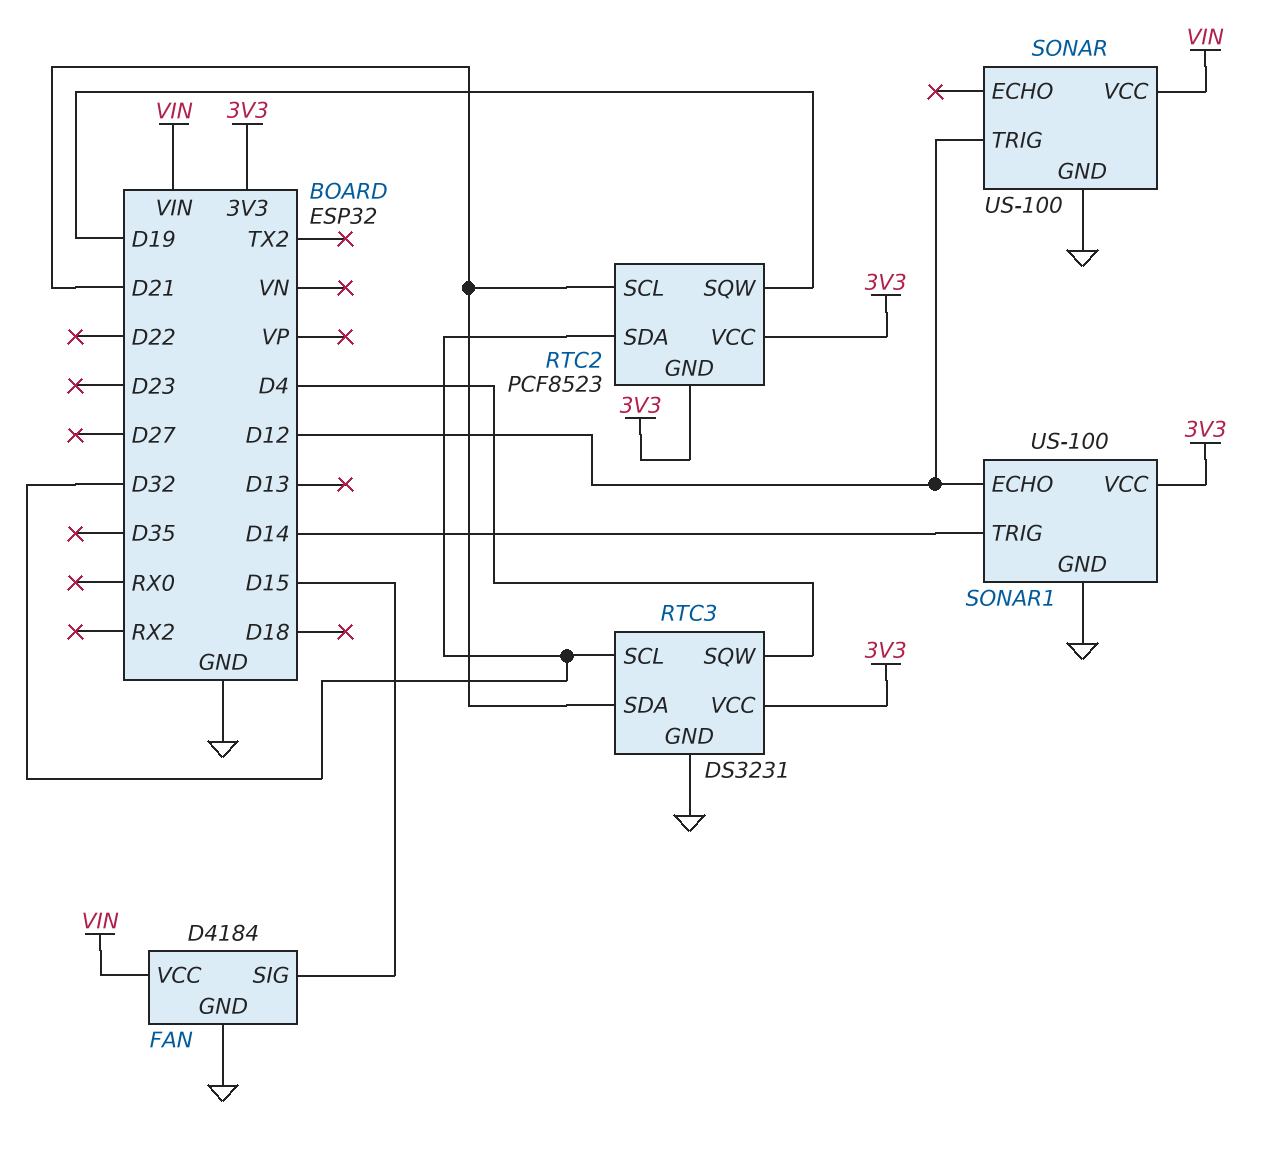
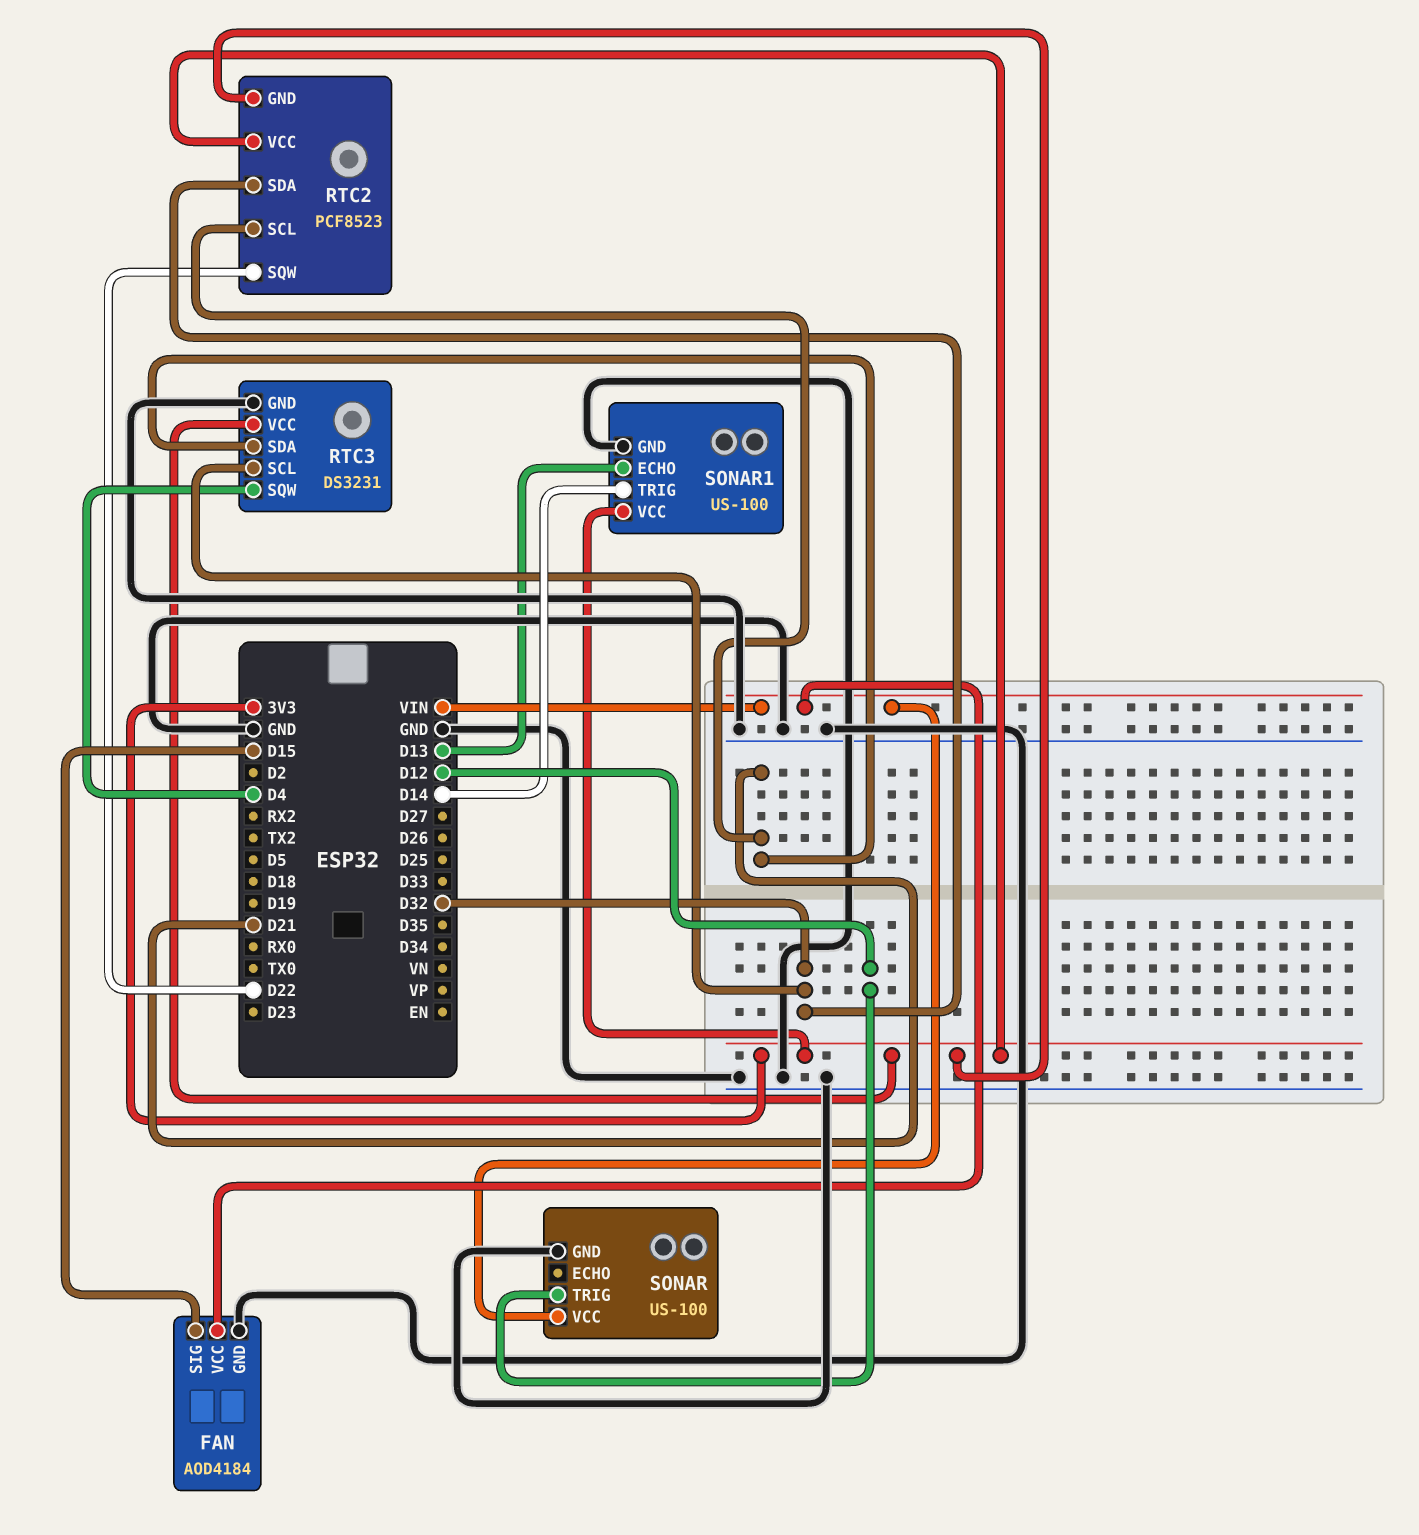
FAN: D4184 -> AOD4184
RTC2 pin SQW: D19 -> D22
SONAR1 pin ECHO: D12 -> D13

